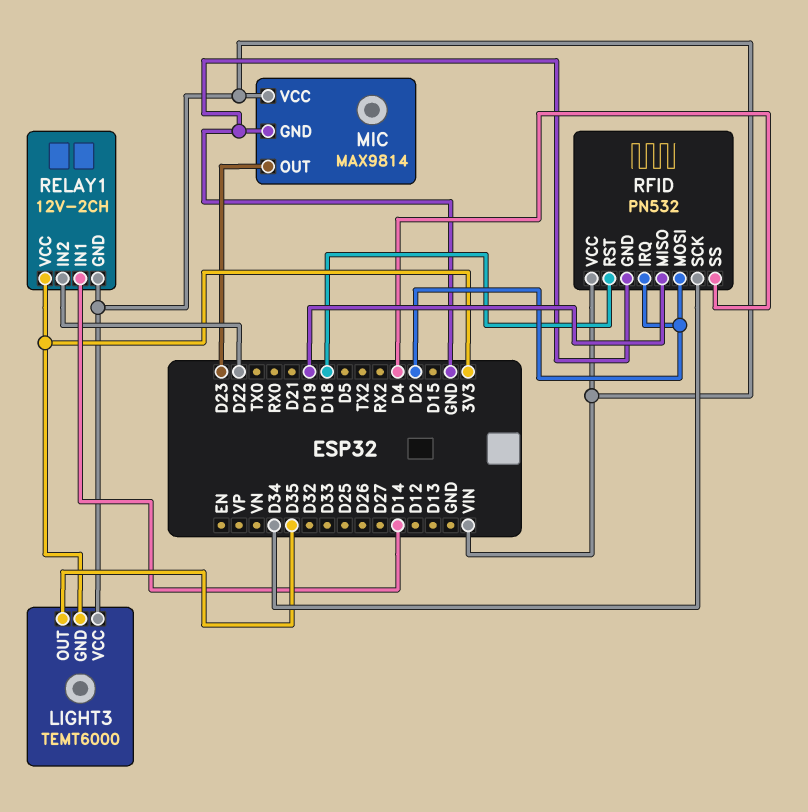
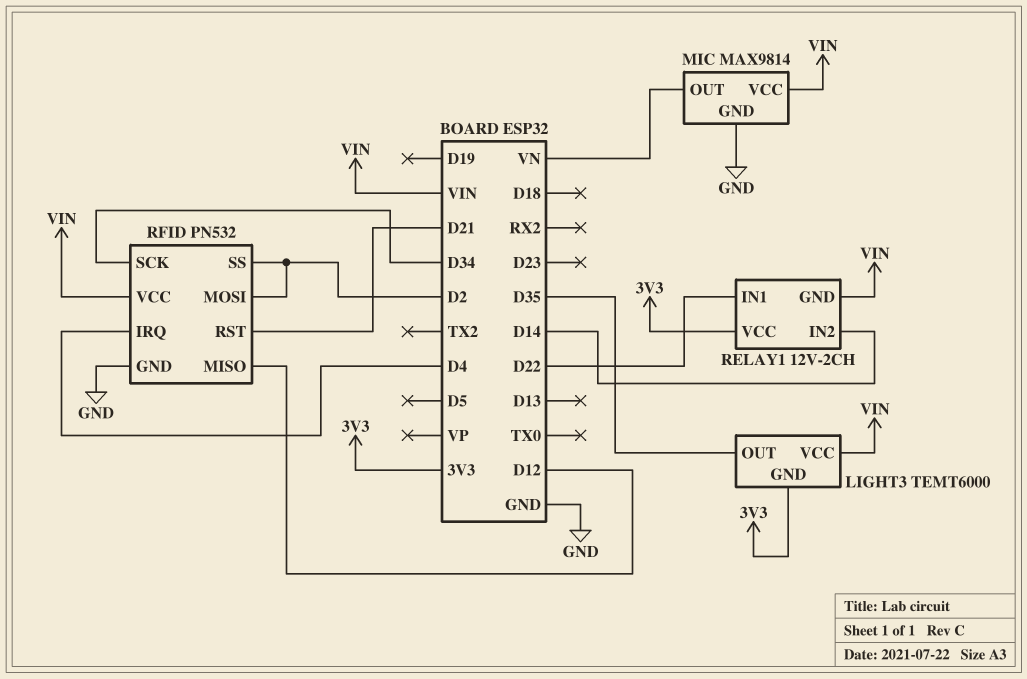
MIC pin OUT: D23 -> VN
RELAY1 pin IN1: D14 -> D22
RELAY1 pin IN2: D22 -> D14
RFID pin IRQ: D2 -> D4
RFID pin MISO: D19 -> D12
RFID pin RST: D18 -> D21
RFID pin SS: D4 -> D2

